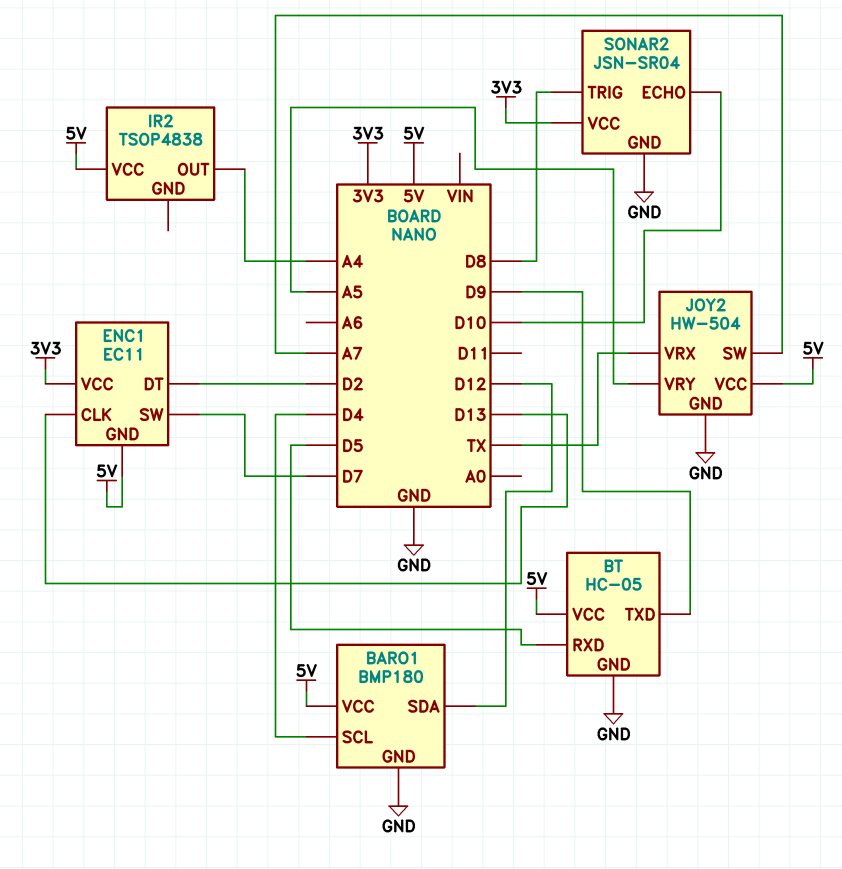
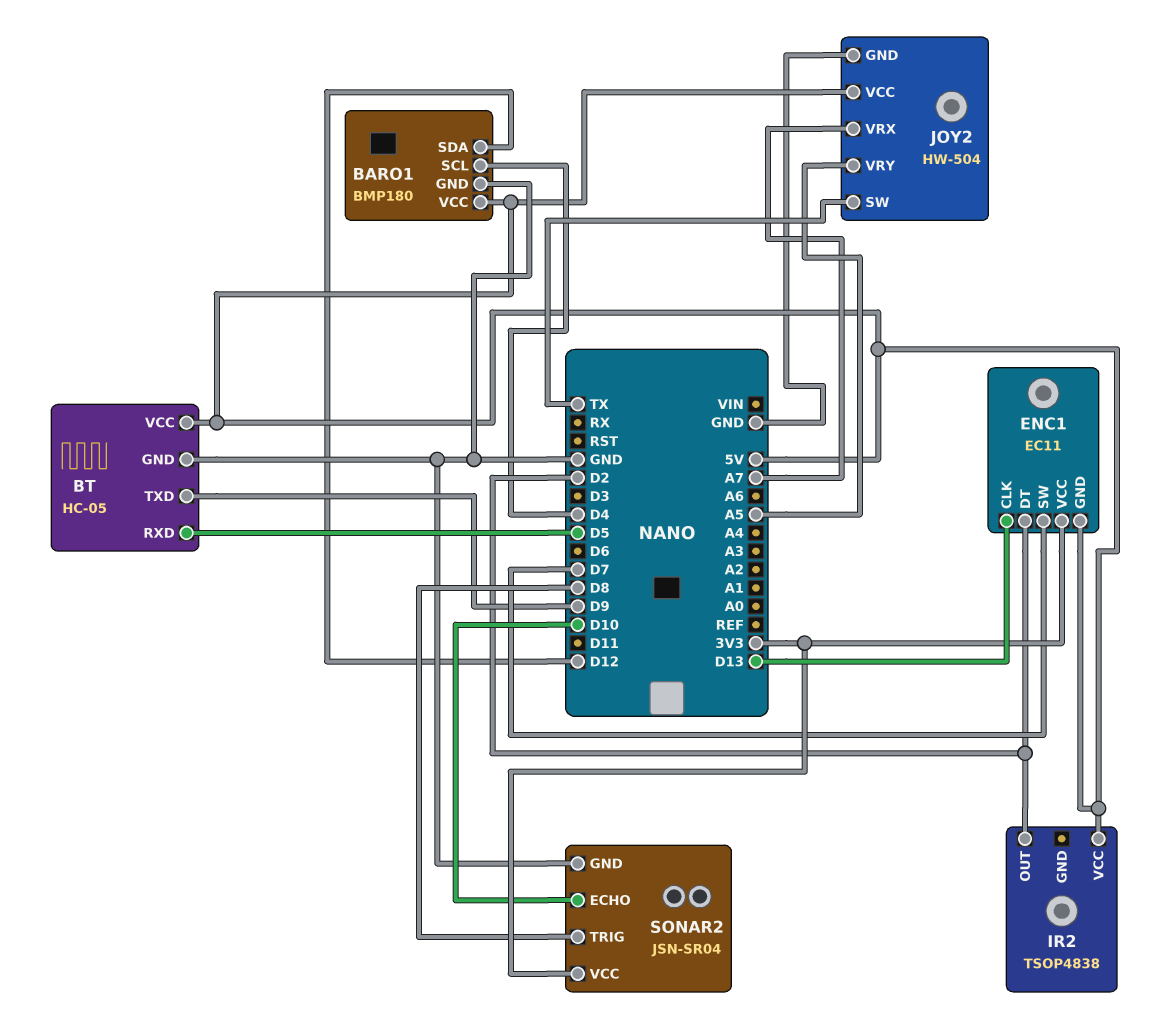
IR2 pin OUT: A4 -> D2
JOY2 pin SW: A7 -> TX
JOY2 pin VRX: TX -> A7

